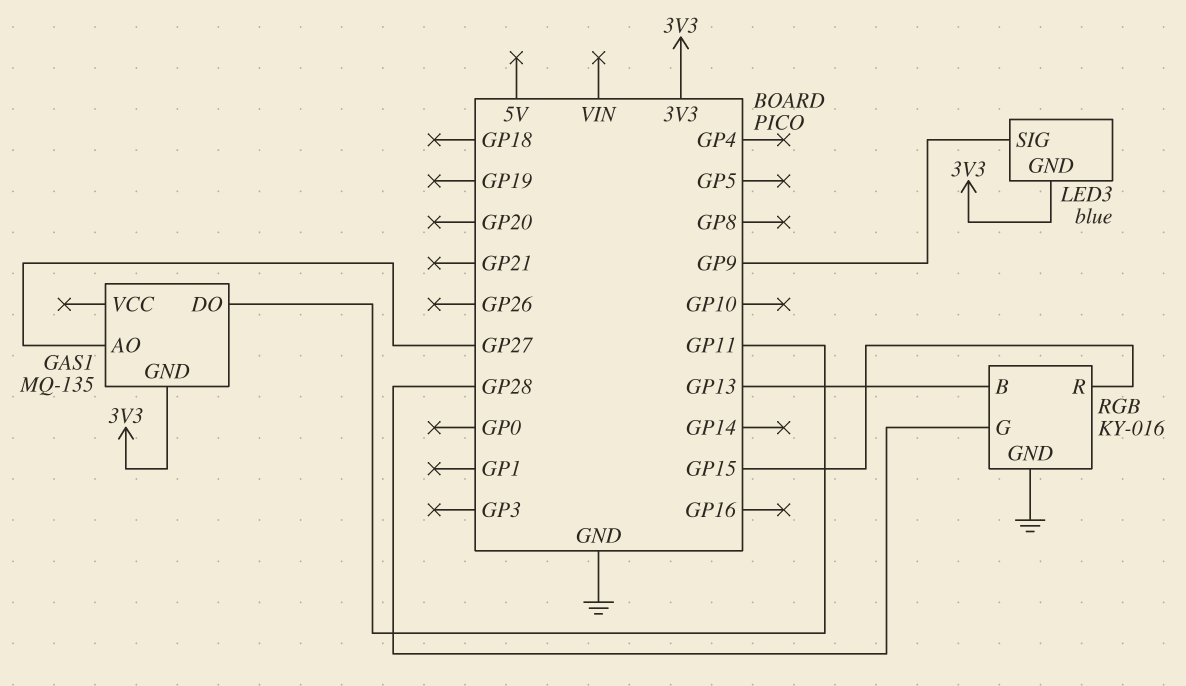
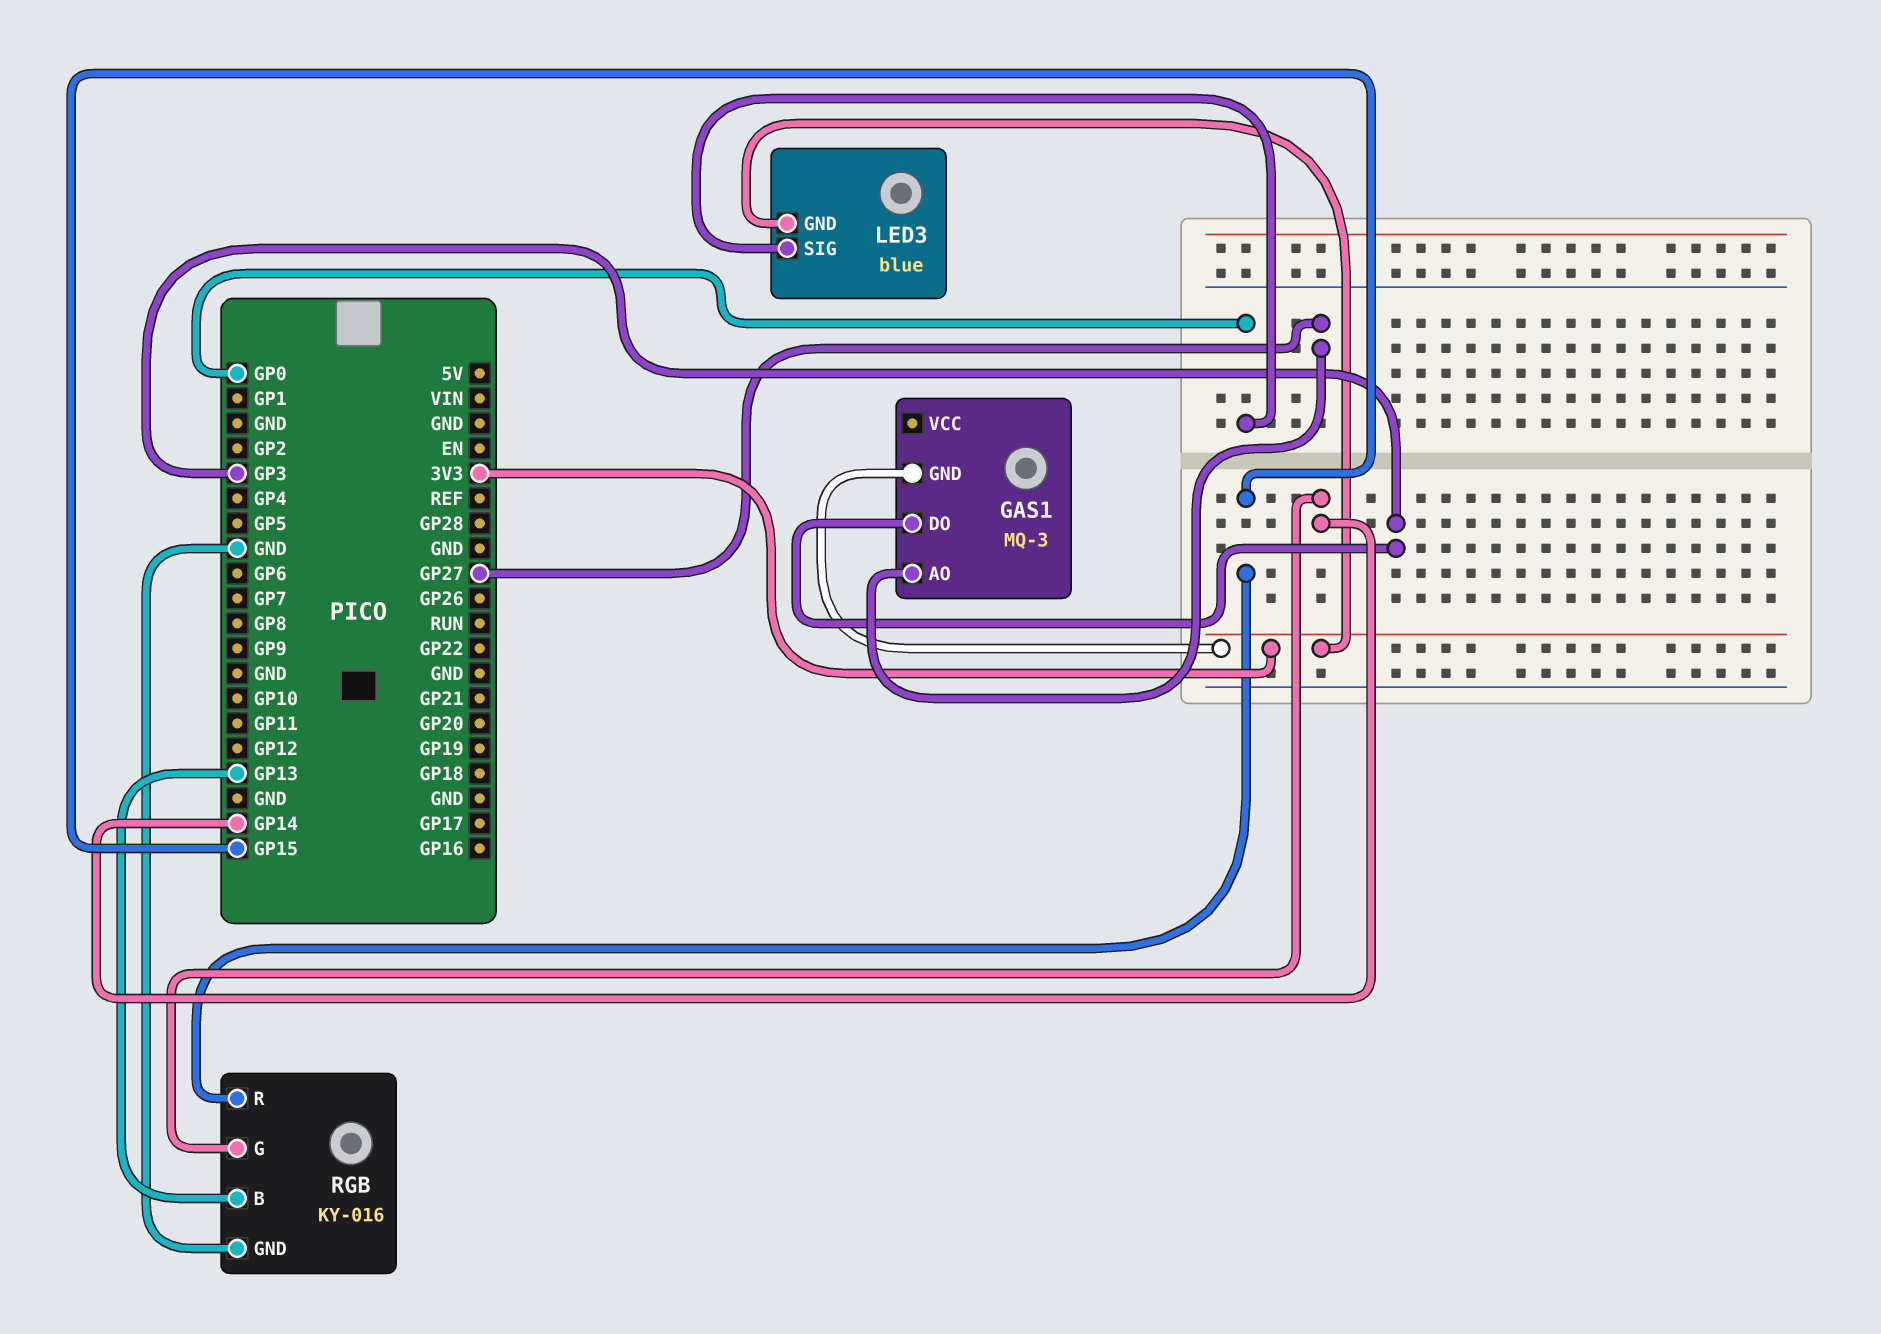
GAS1: MQ-135 -> MQ-3
GAS1 pin DO: GP11 -> GP3
LED3 pin SIG: GP9 -> GP0
RGB pin G: GP28 -> GP14

